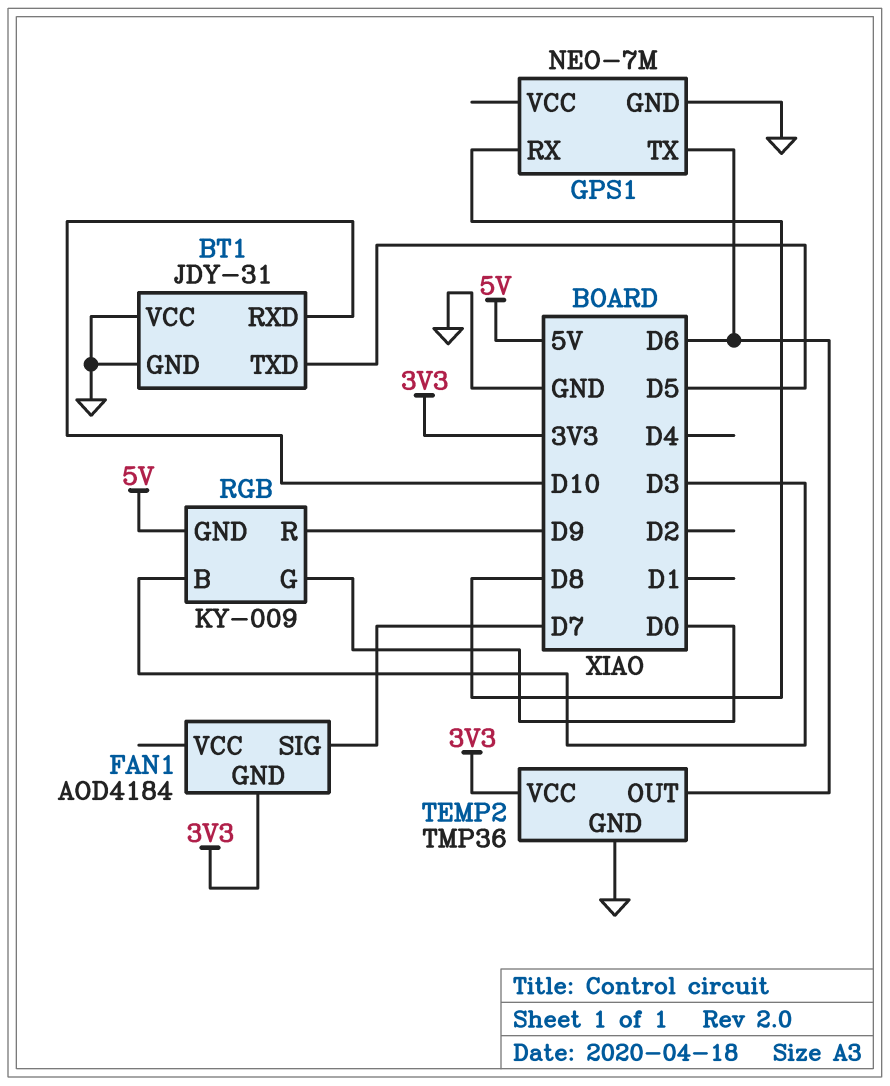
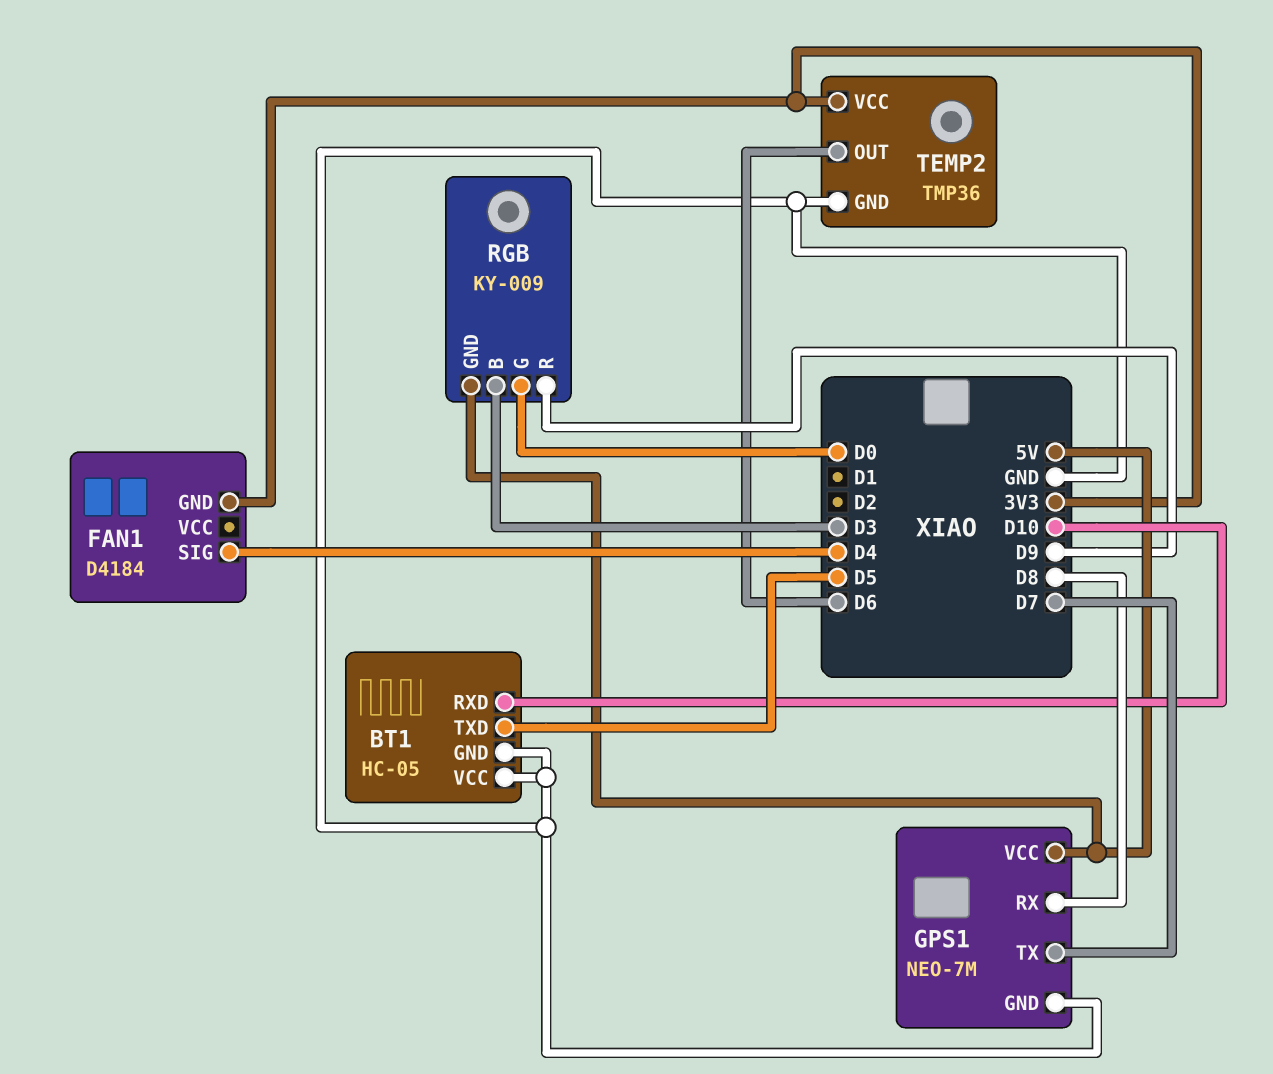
BT1: JDY-31 -> HC-05
FAN1: AOD4184 -> D4184
FAN1 pin SIG: D7 -> D4
GPS1 pin TX: D6 -> D7
GPS1 pin VCC: none -> 5V

